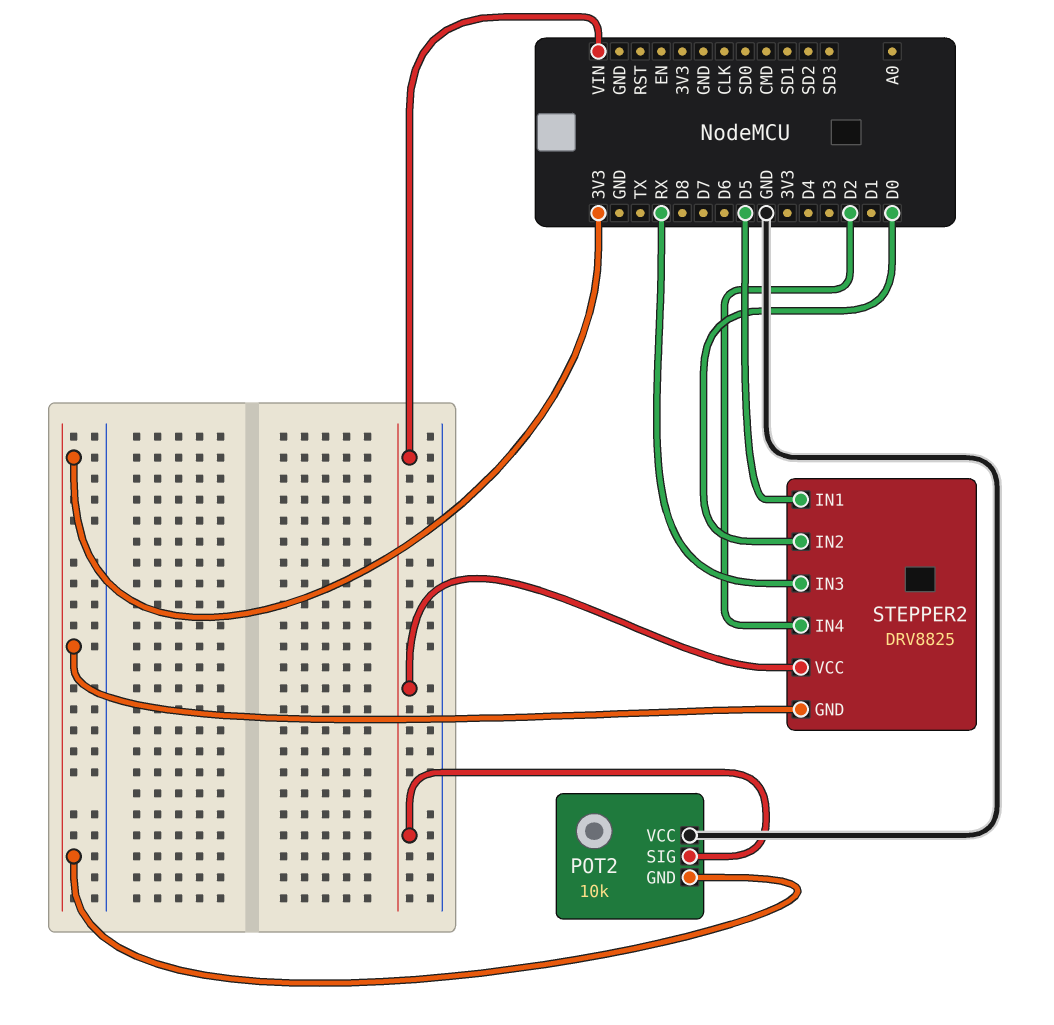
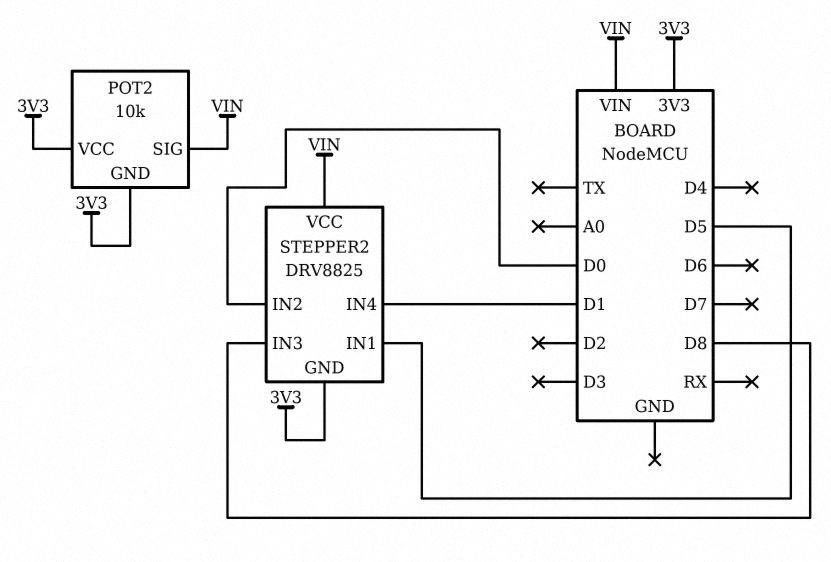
POT2 pin VCC: GND -> 3V3
STEPPER2 pin IN3: RX -> D8
STEPPER2 pin IN4: D2 -> D1

